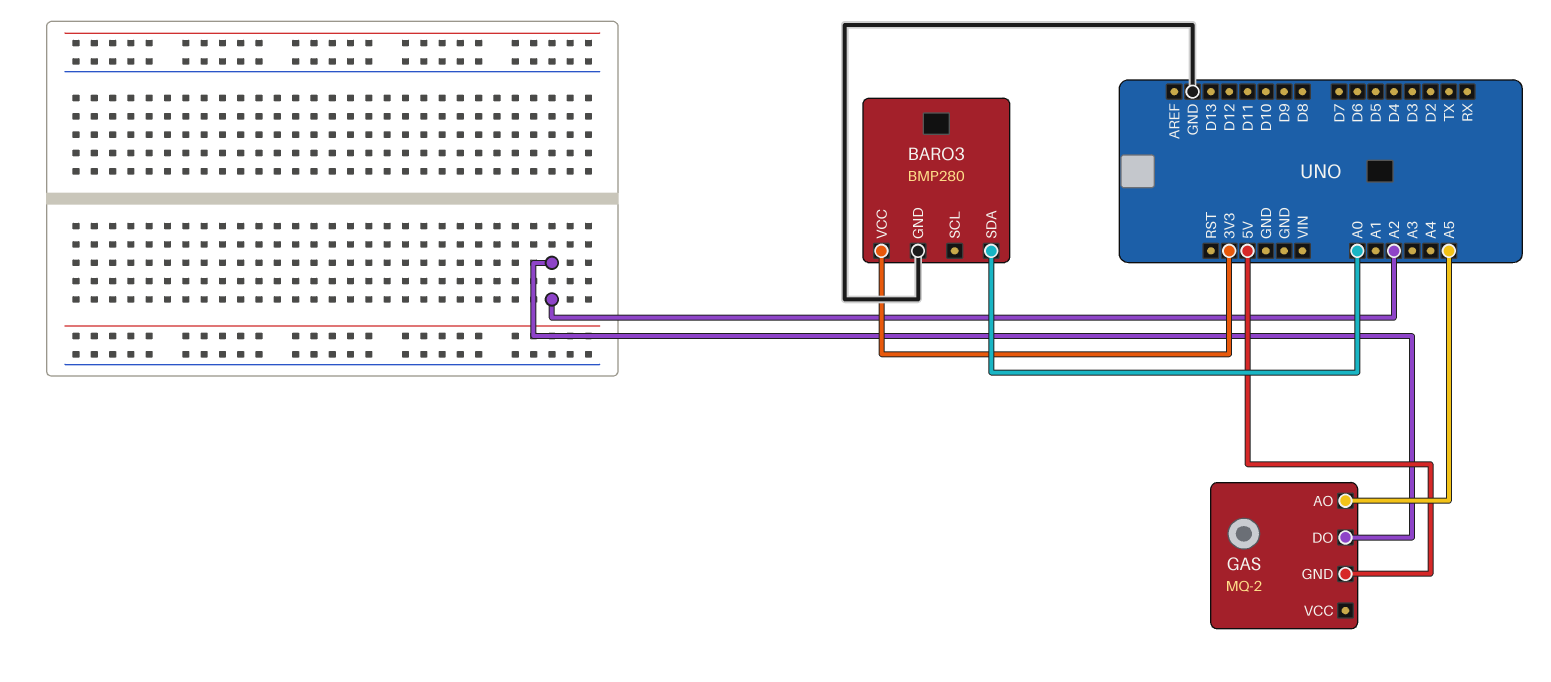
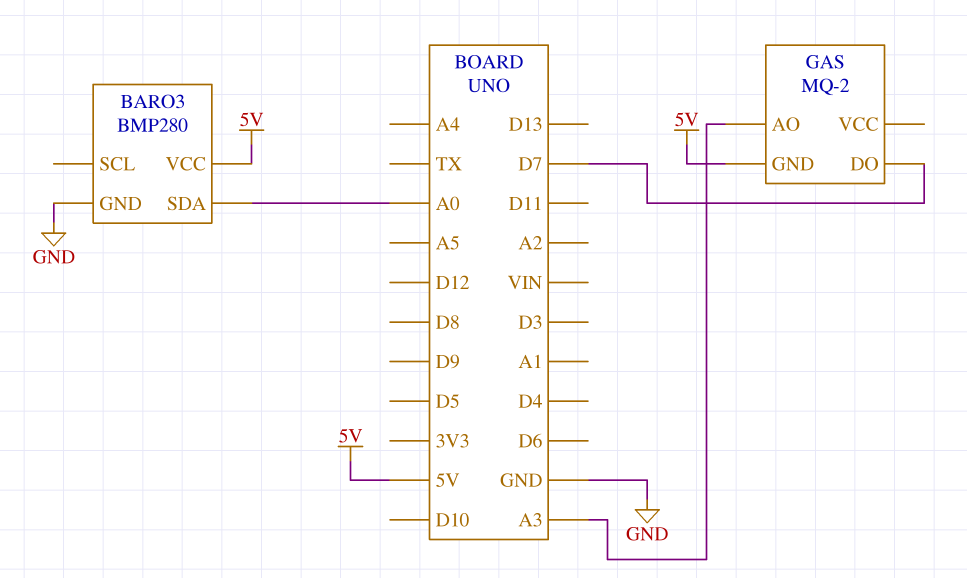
BARO3 pin VCC: 3V3 -> 5V
GAS pin AO: A5 -> A3
GAS pin DO: A2 -> D7

